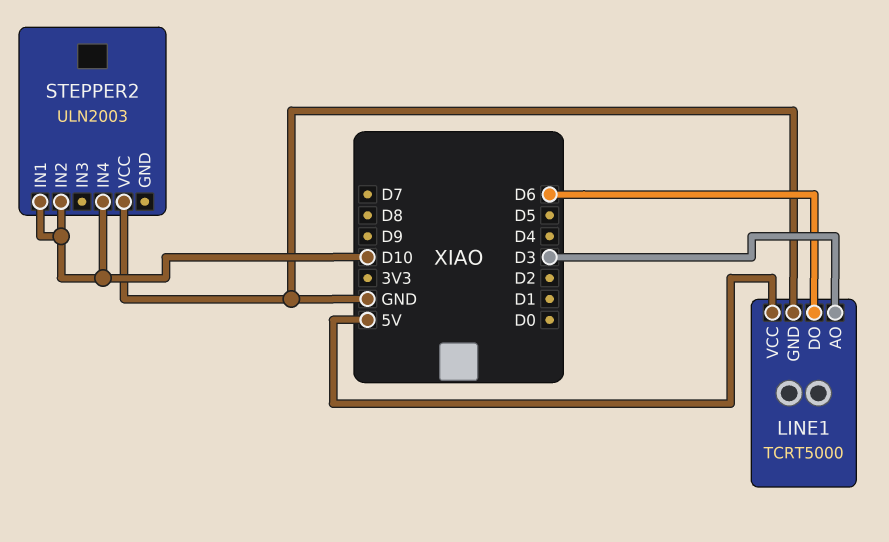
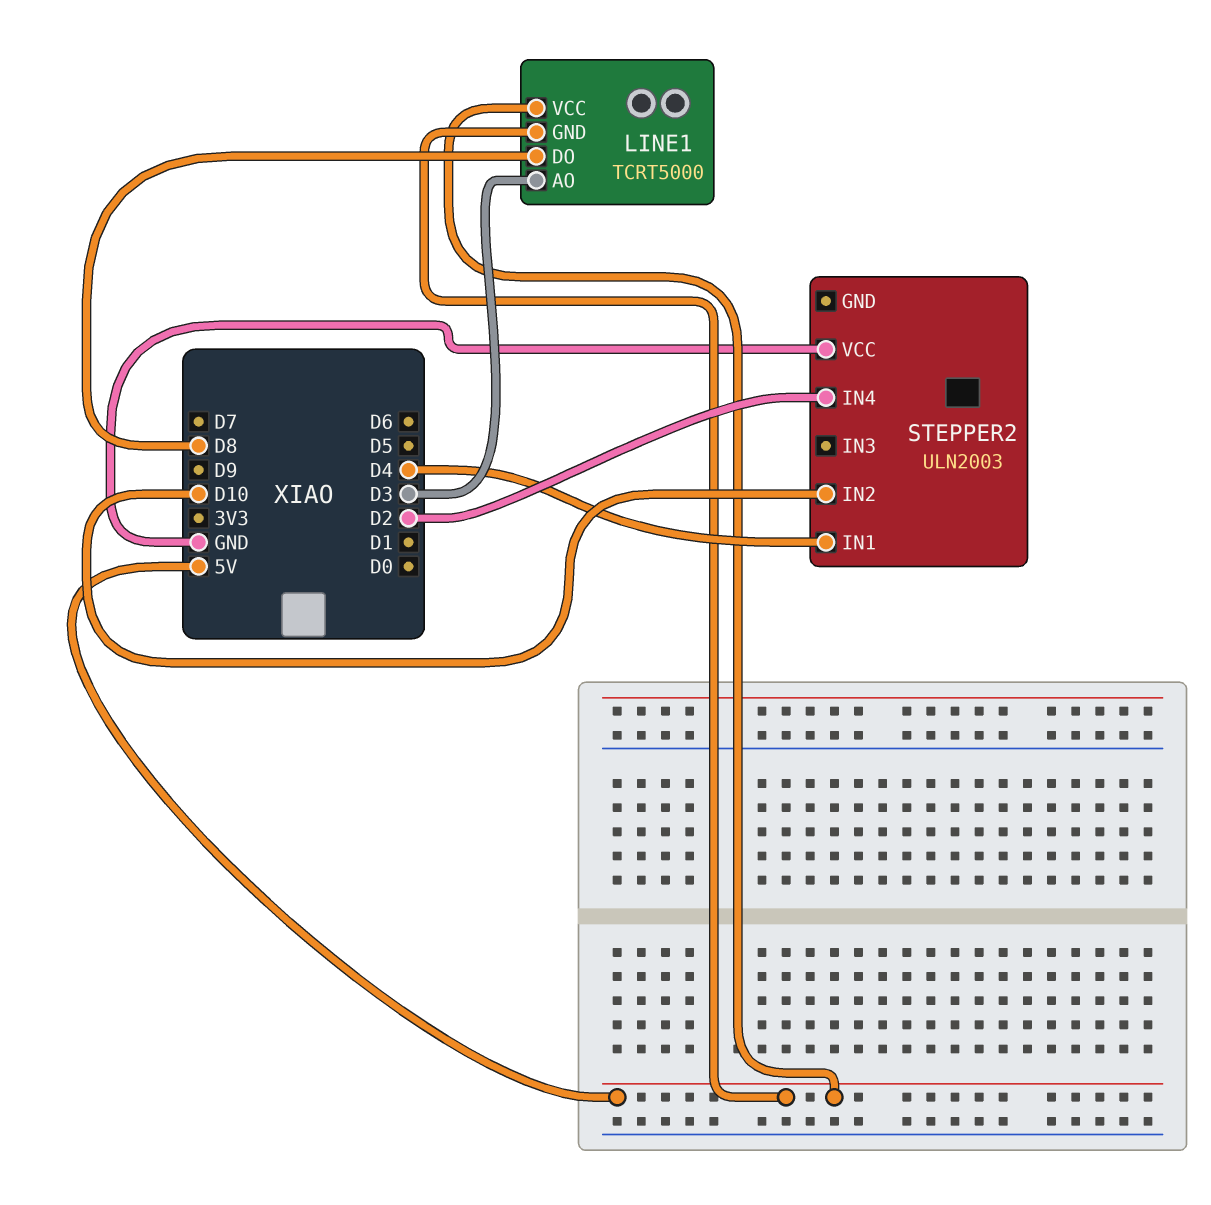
LINE1 pin DO: D6 -> D8
LINE1 pin GND: GND -> 5V
STEPPER2 pin IN1: D10 -> D4
STEPPER2 pin IN4: D10 -> D2

